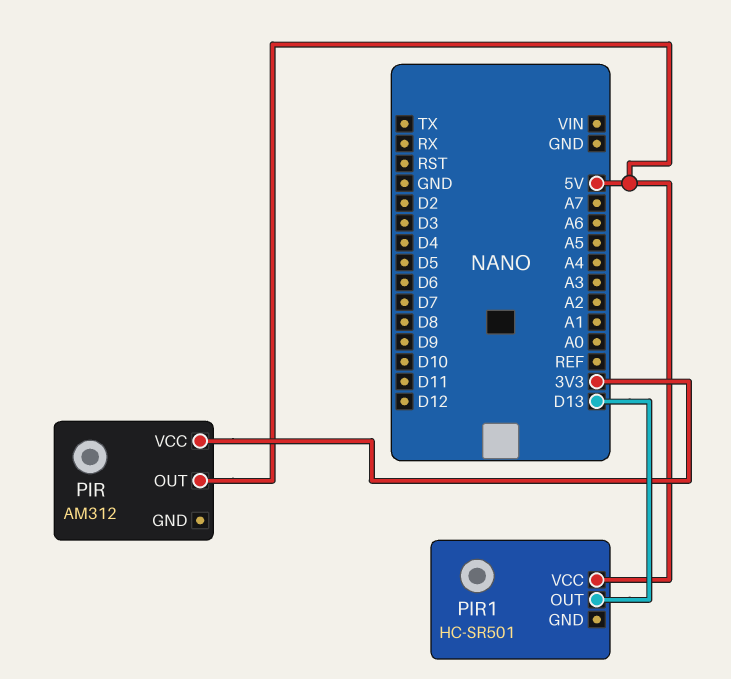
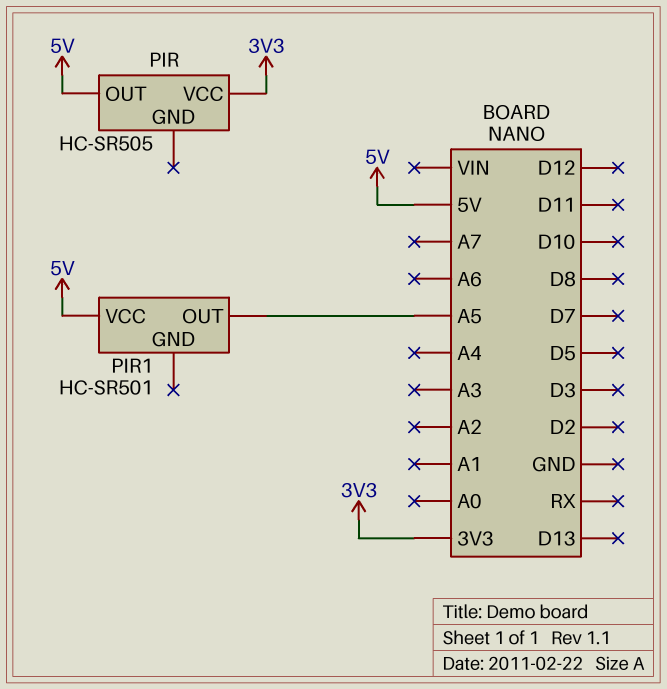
PIR: AM312 -> HC-SR505
PIR1 pin OUT: D13 -> A5

